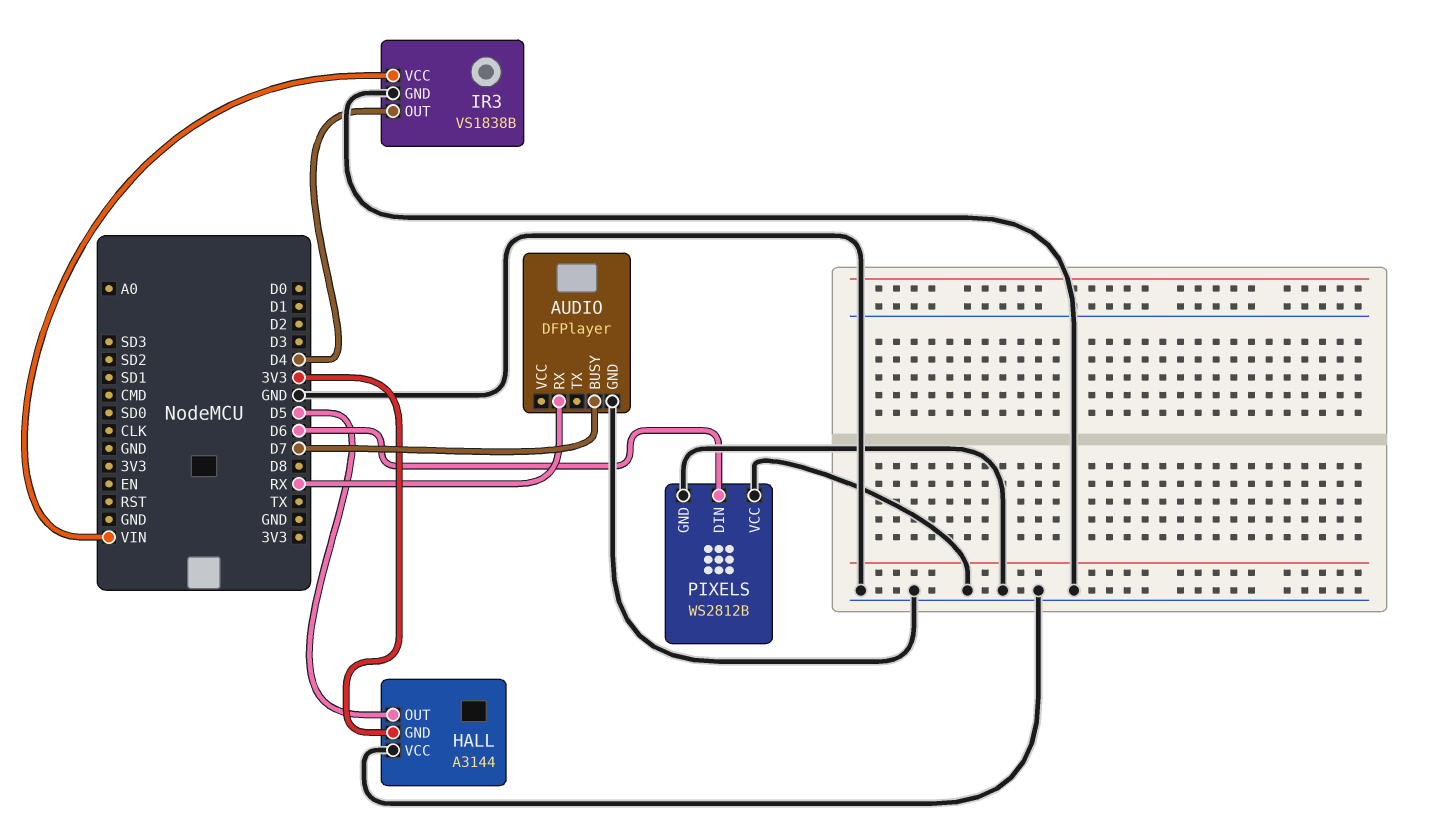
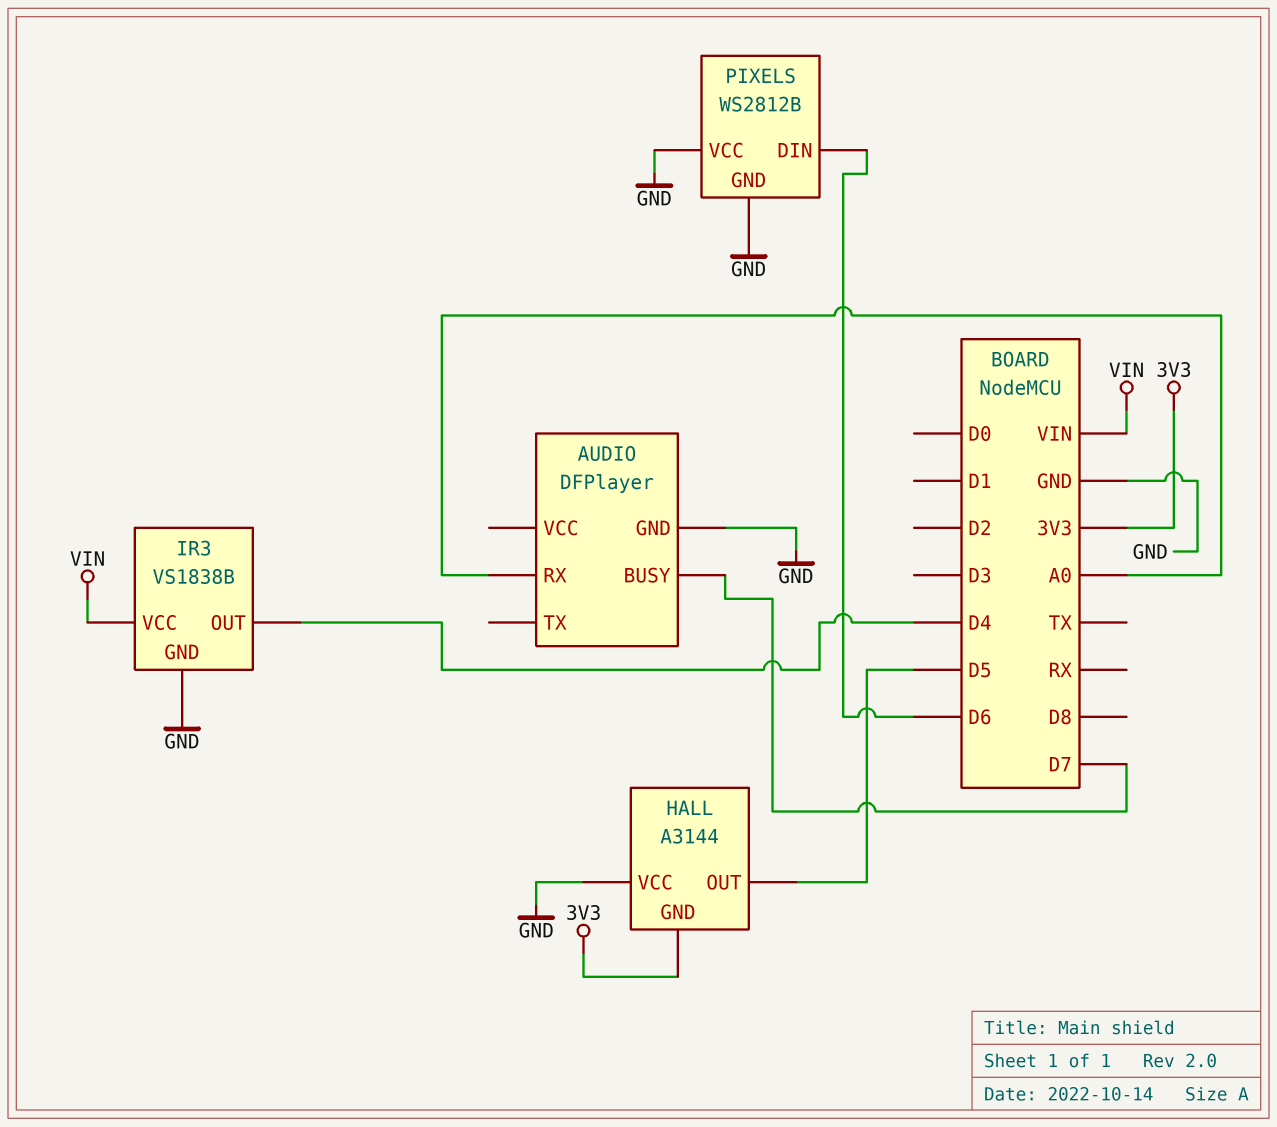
AUDIO pin RX: RX -> A0

